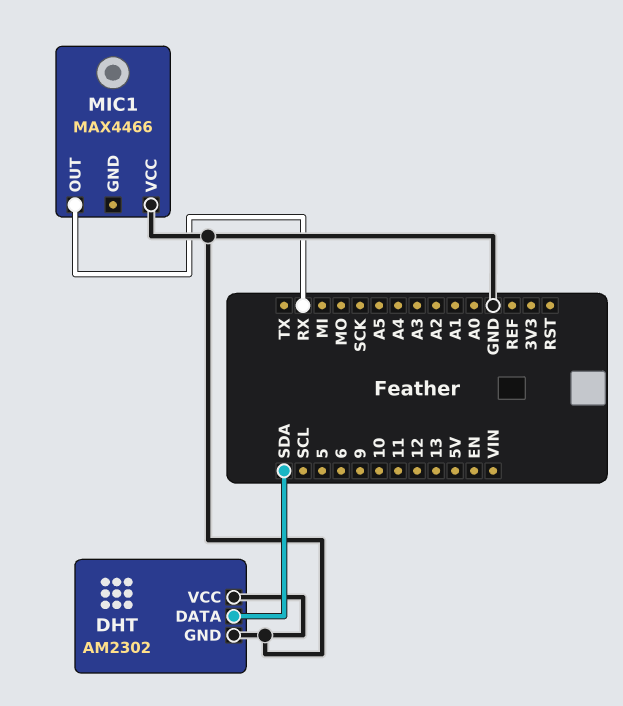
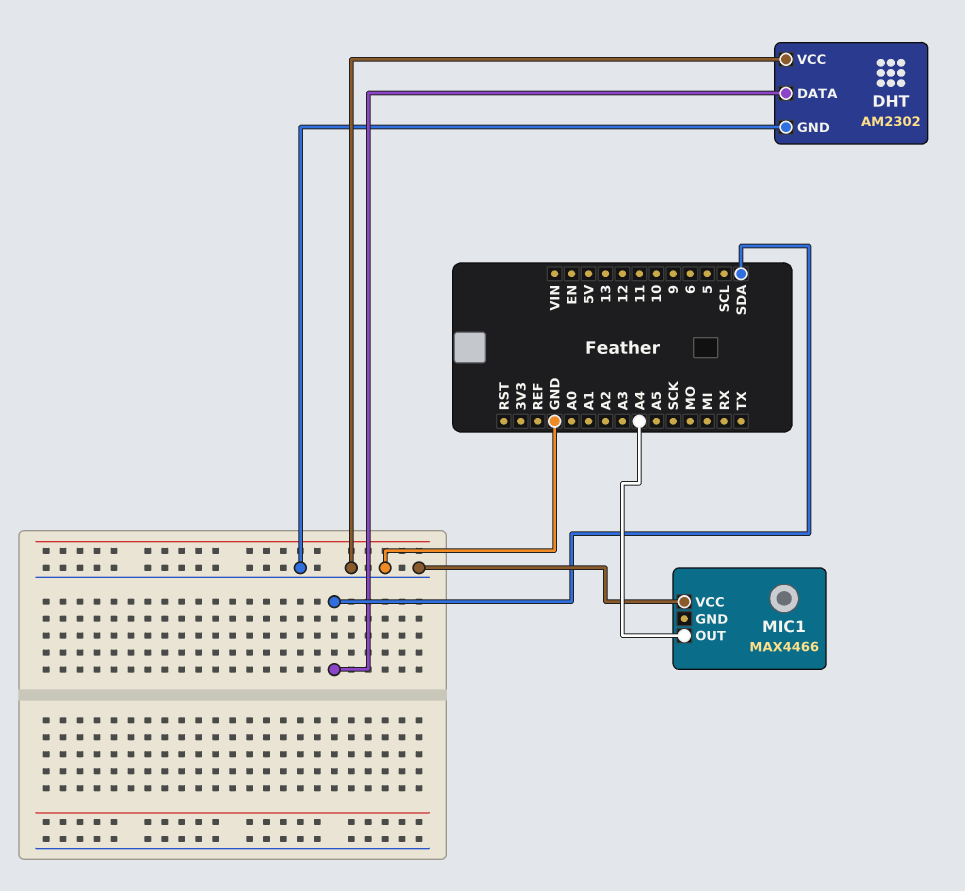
MIC1 pin OUT: RX -> A4

